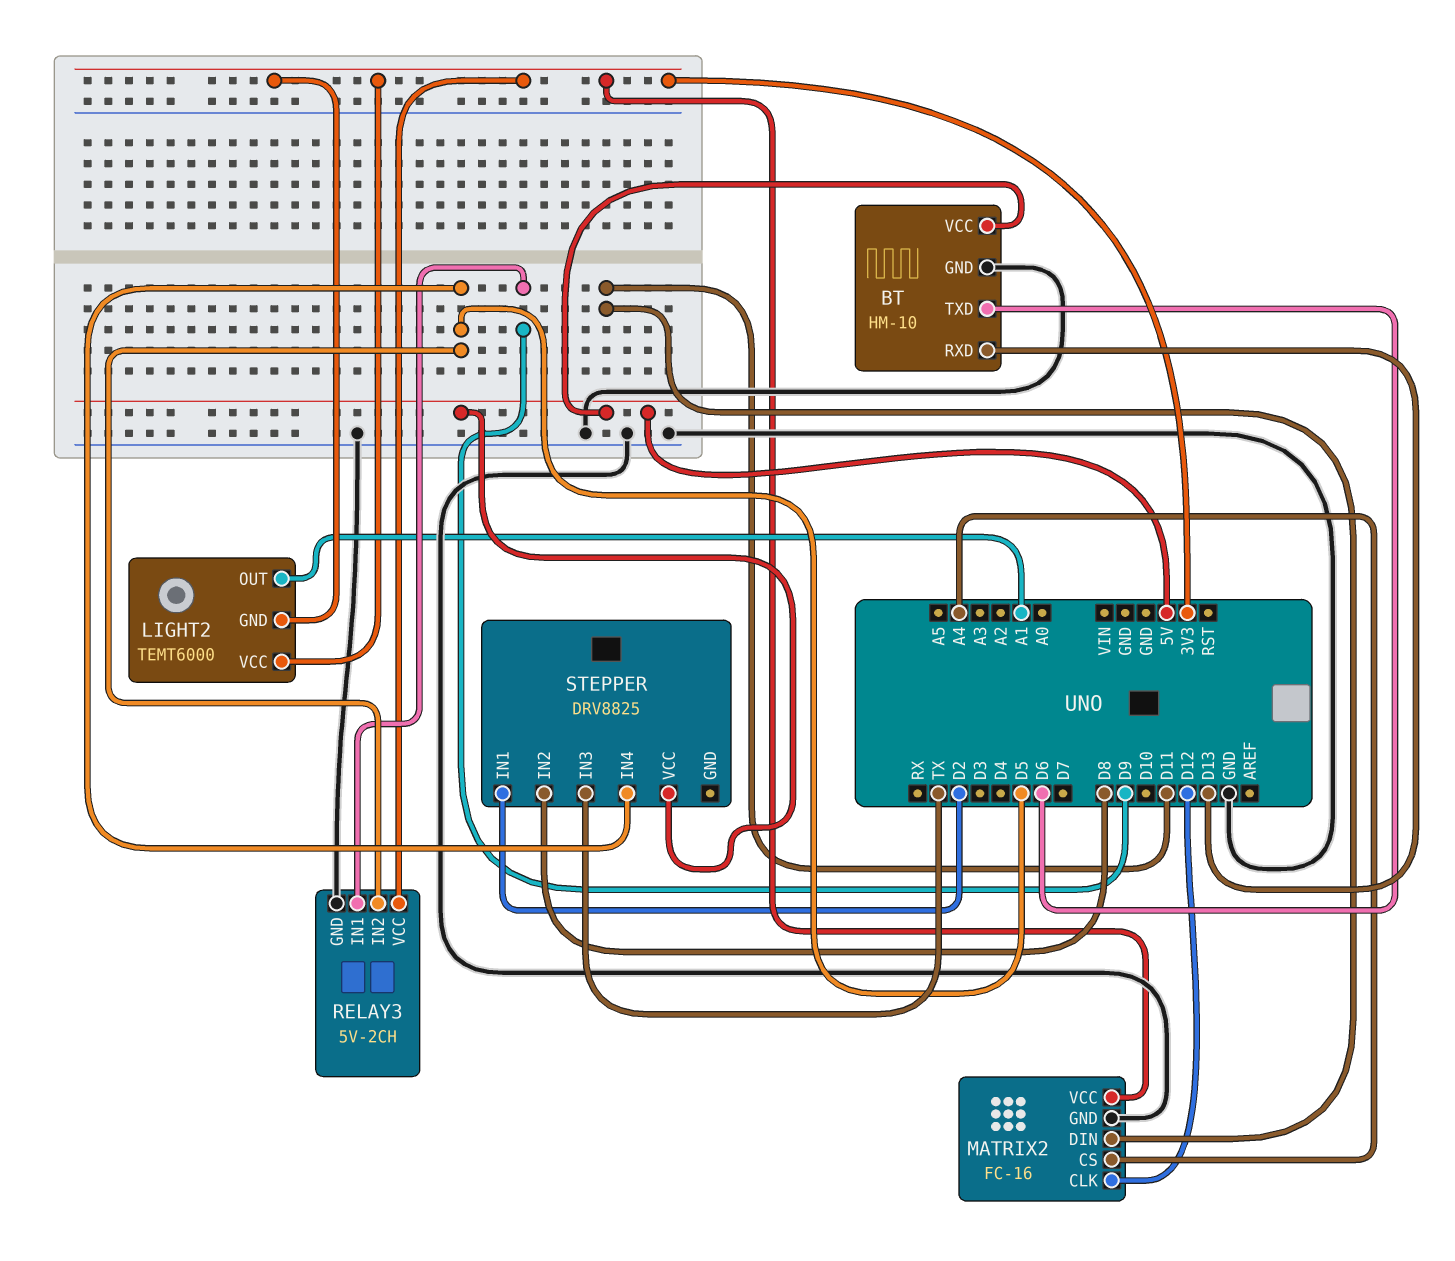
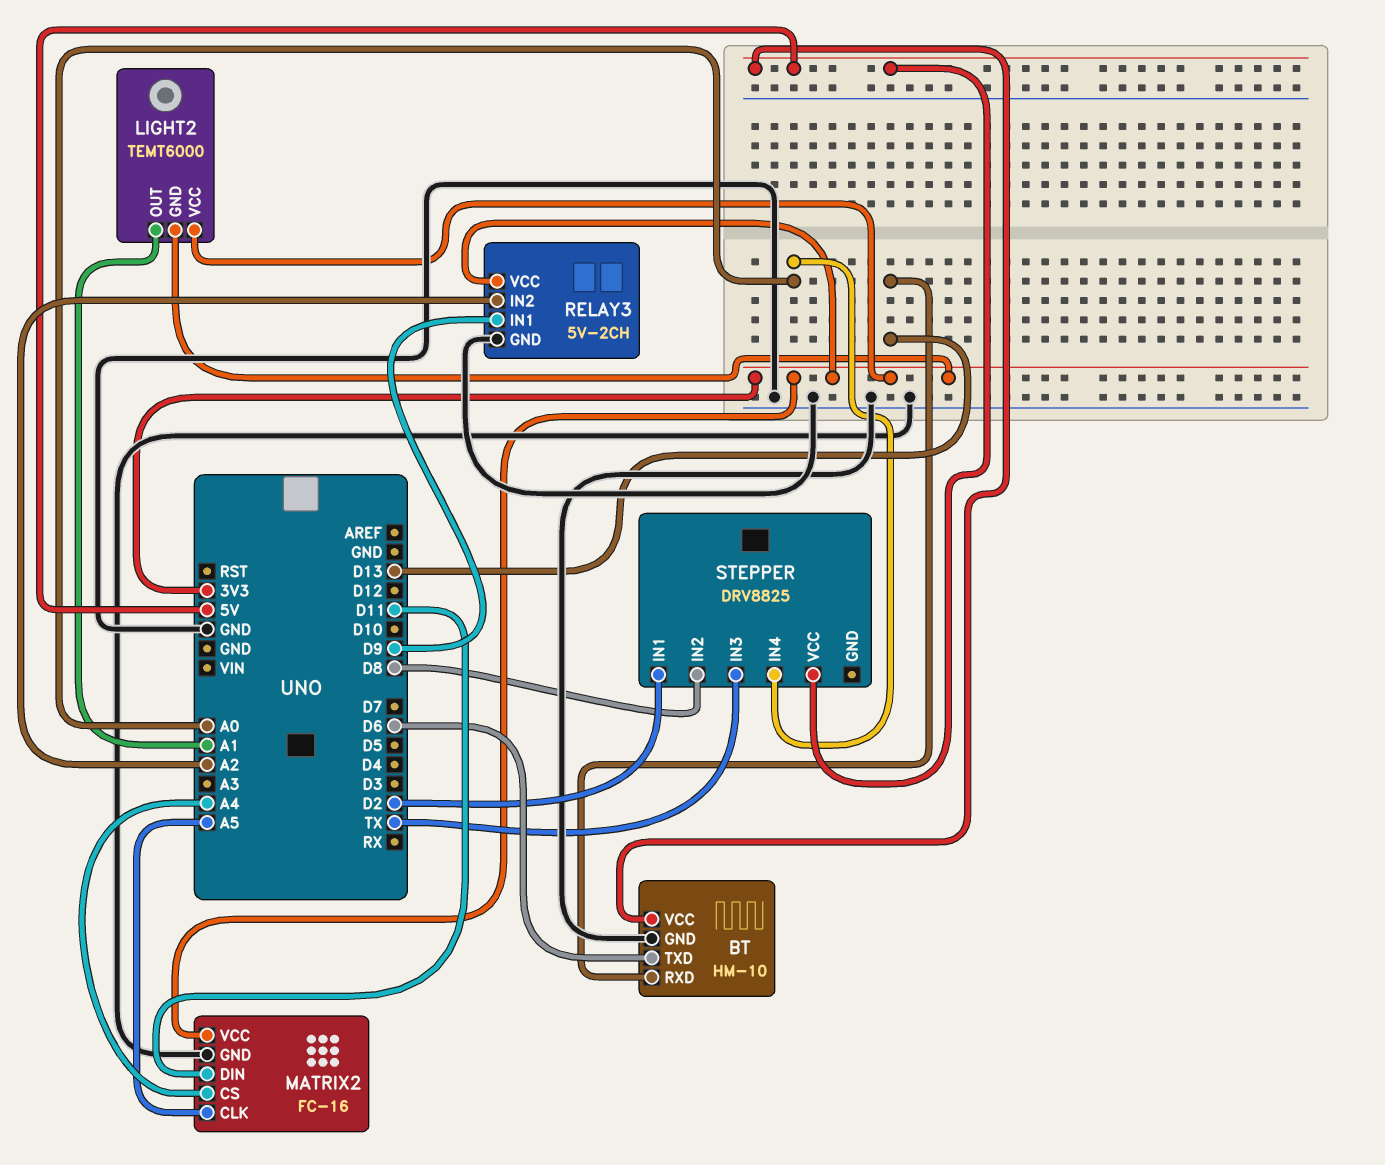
MATRIX2 pin CLK: D12 -> A5
RELAY3 pin IN2: D5 -> A2
STEPPER pin IN4: D5 -> A0

